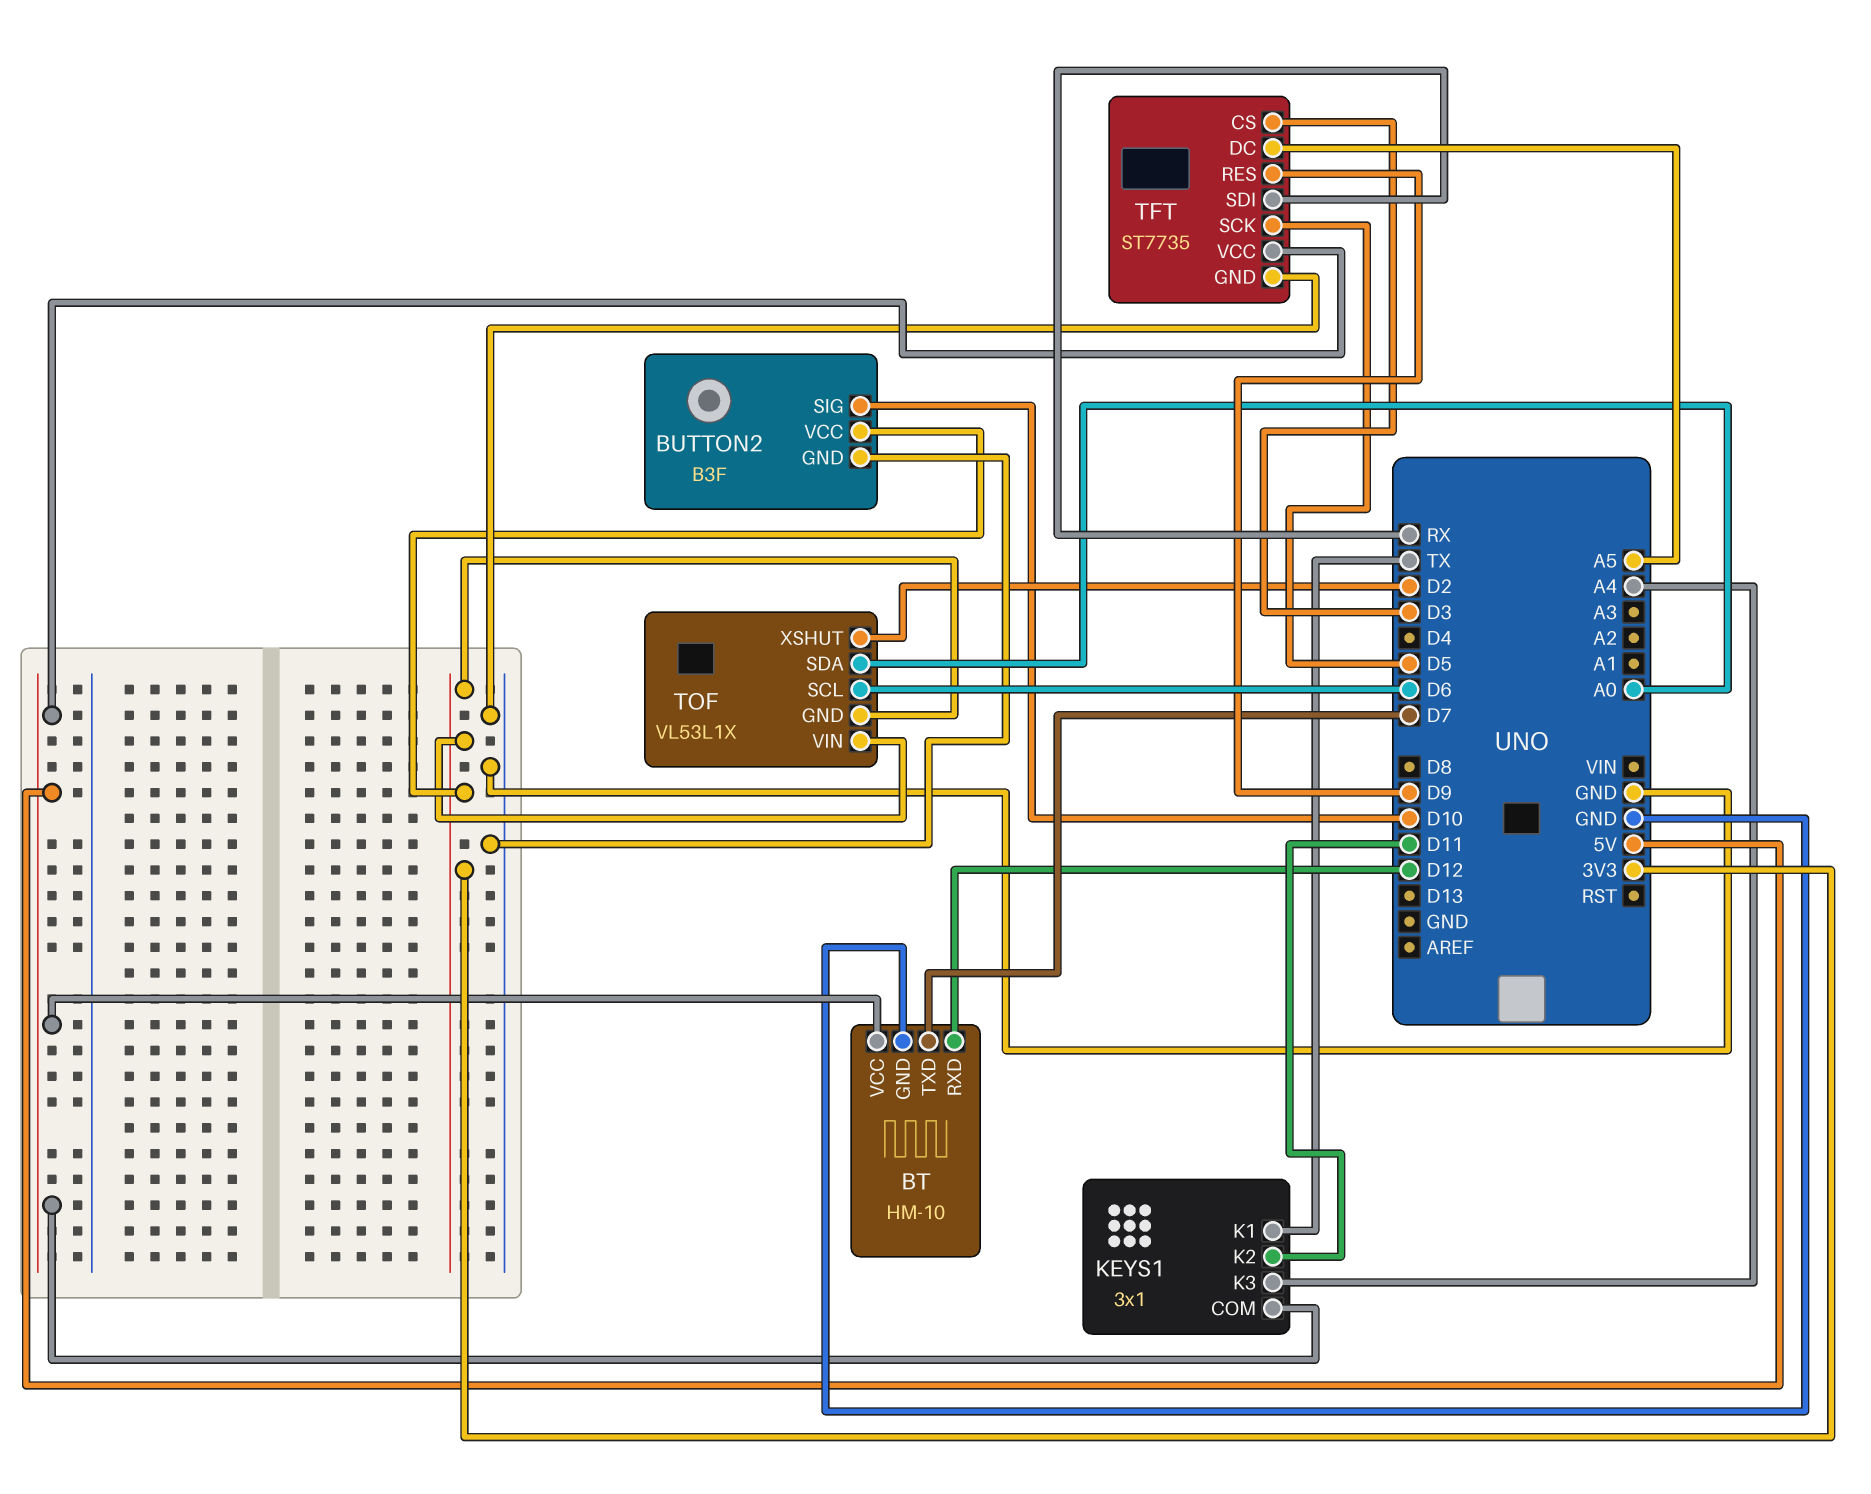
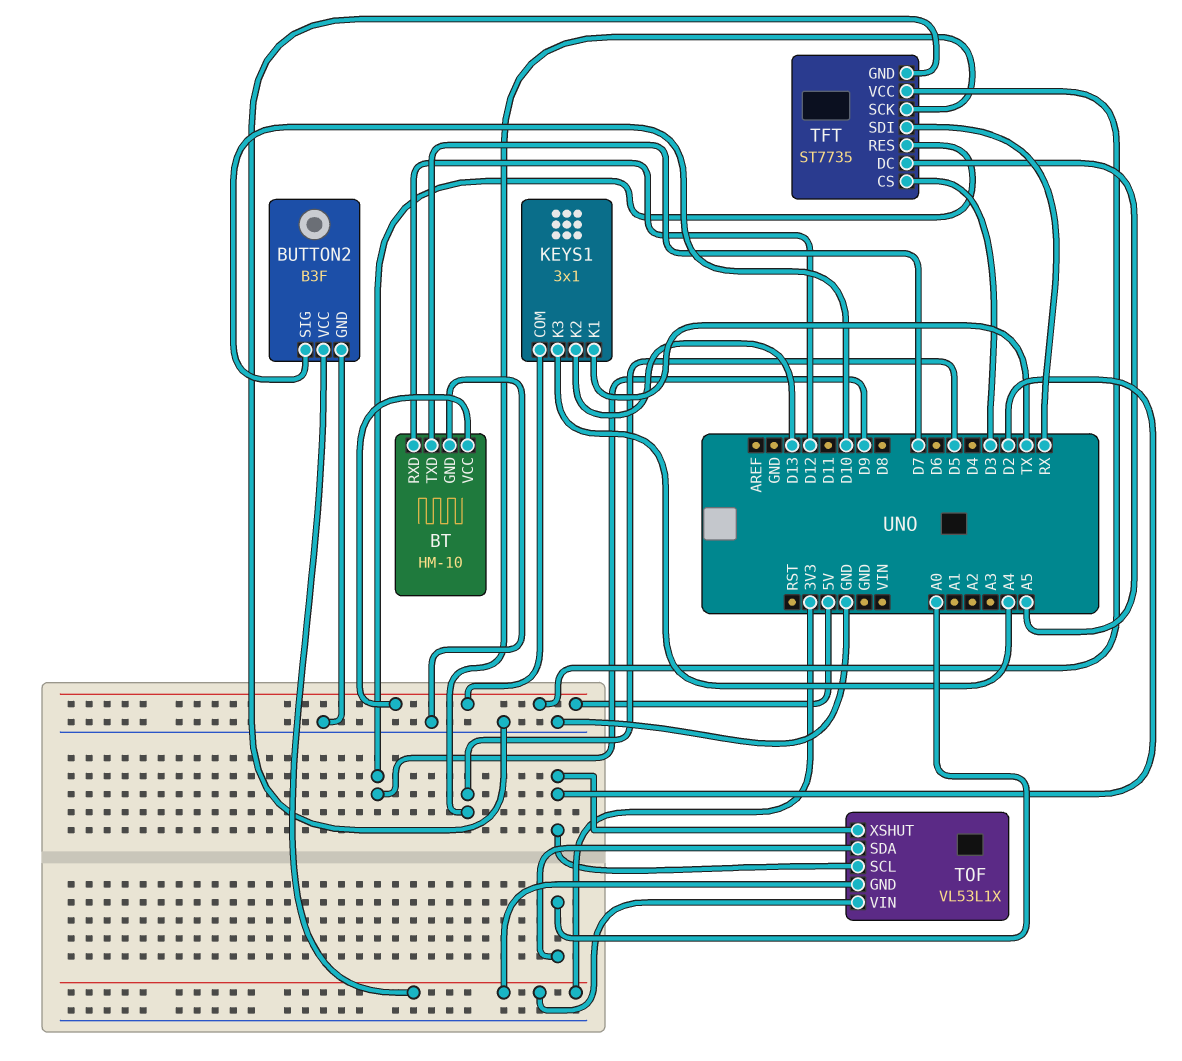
KEYS1 pin K2: D11 -> D13
TOF pin SCL: D6 -> D2

